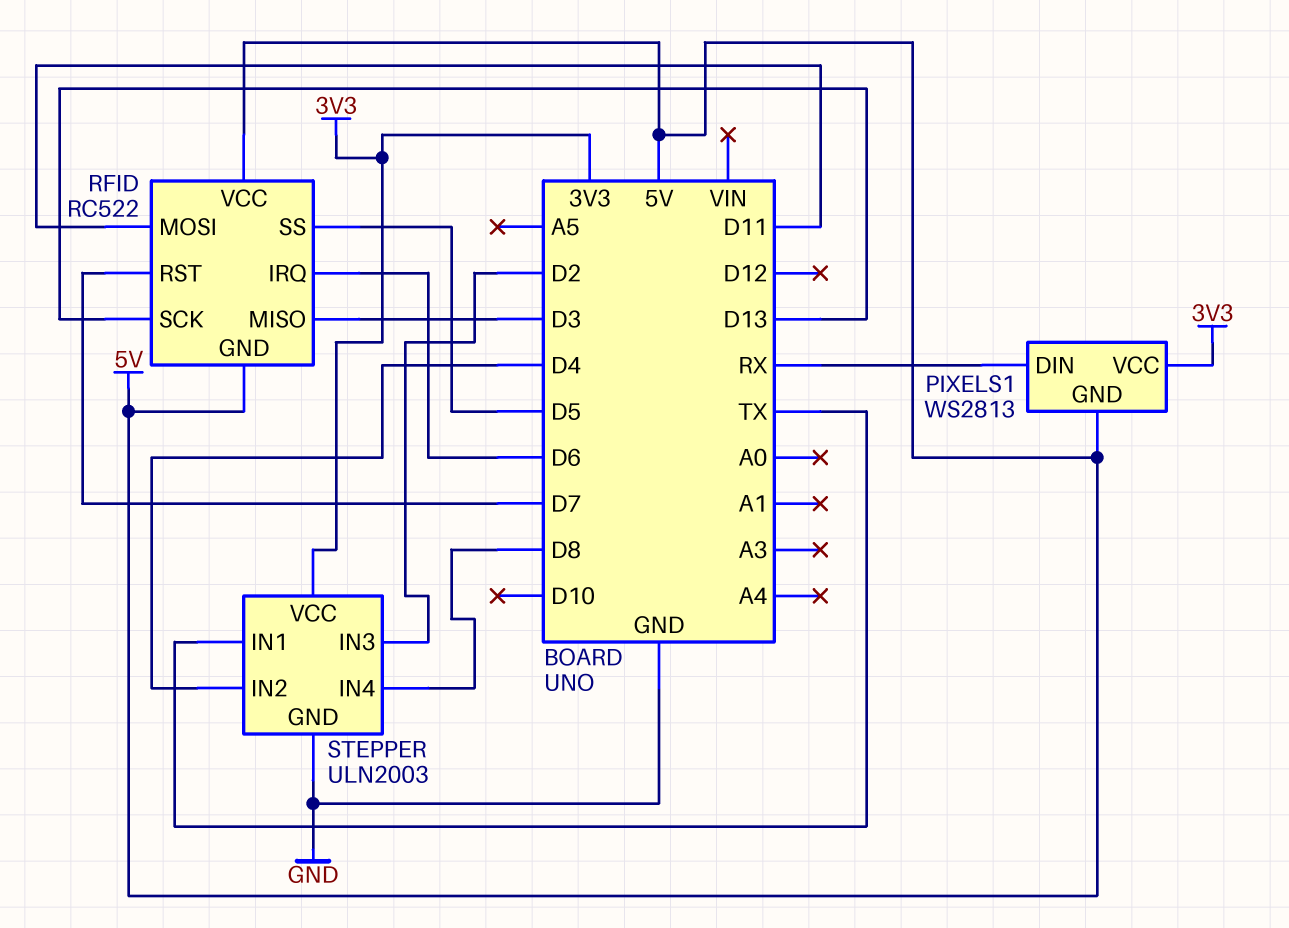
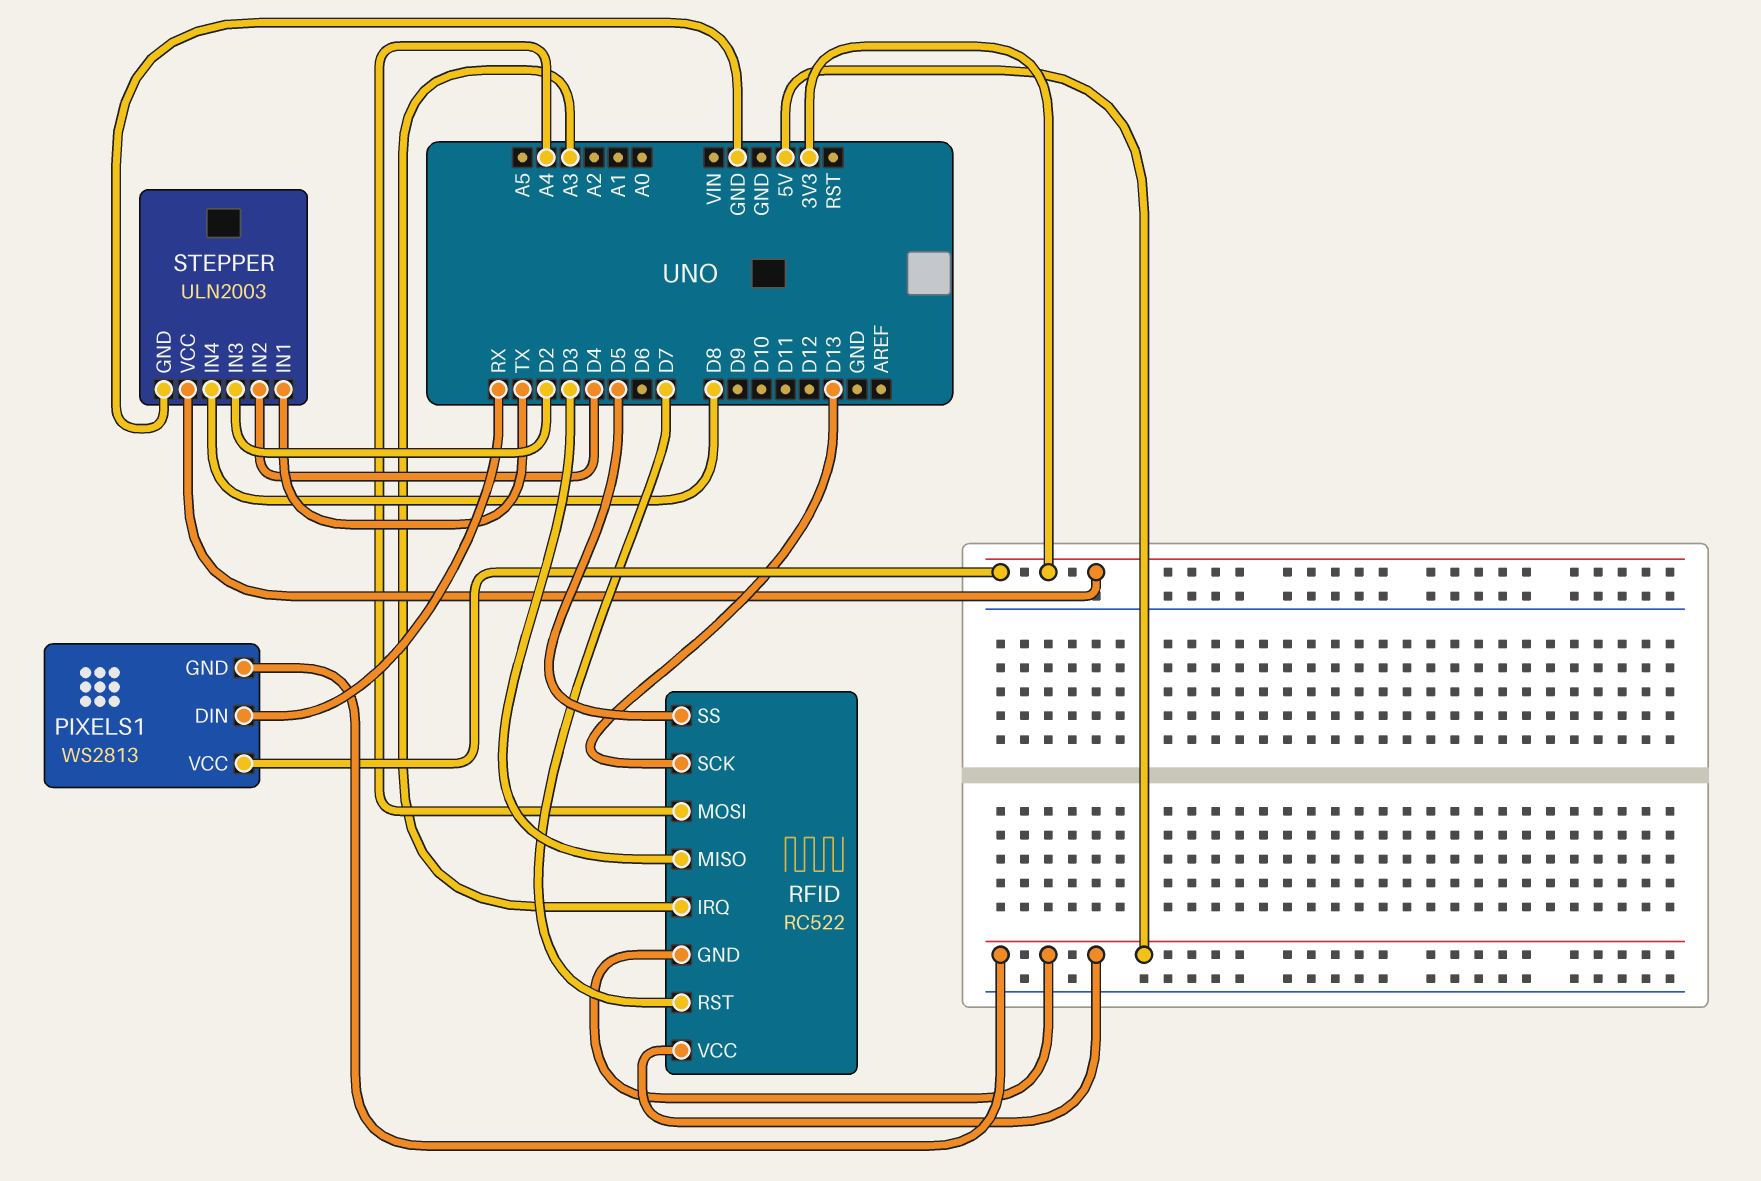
RFID pin IRQ: D6 -> A3
RFID pin MOSI: D11 -> A4

